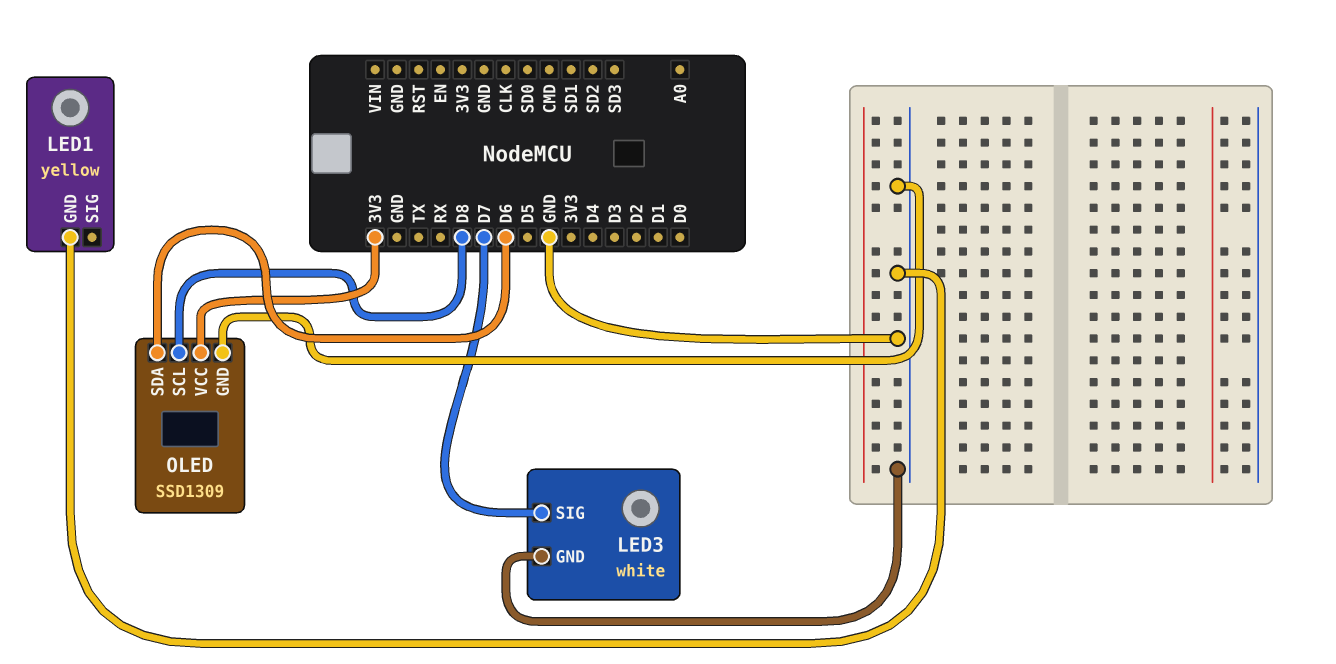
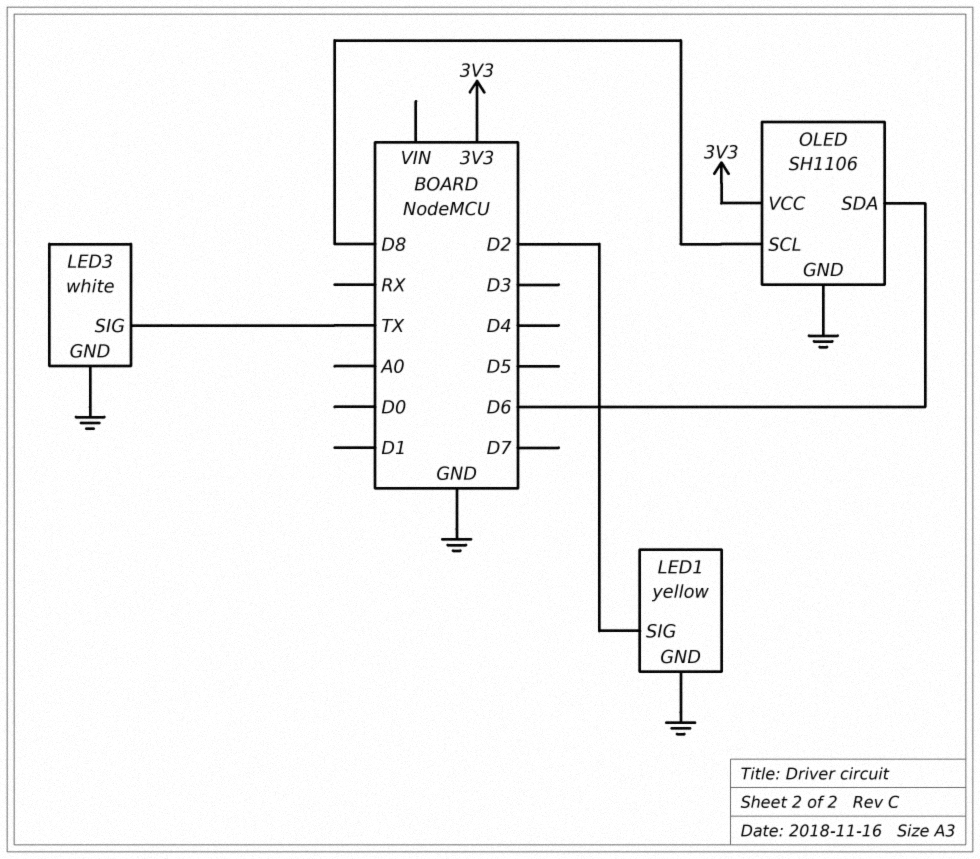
LED1 pin SIG: none -> D2
LED3 pin SIG: D7 -> TX
OLED: SSD1309 -> SH1106

